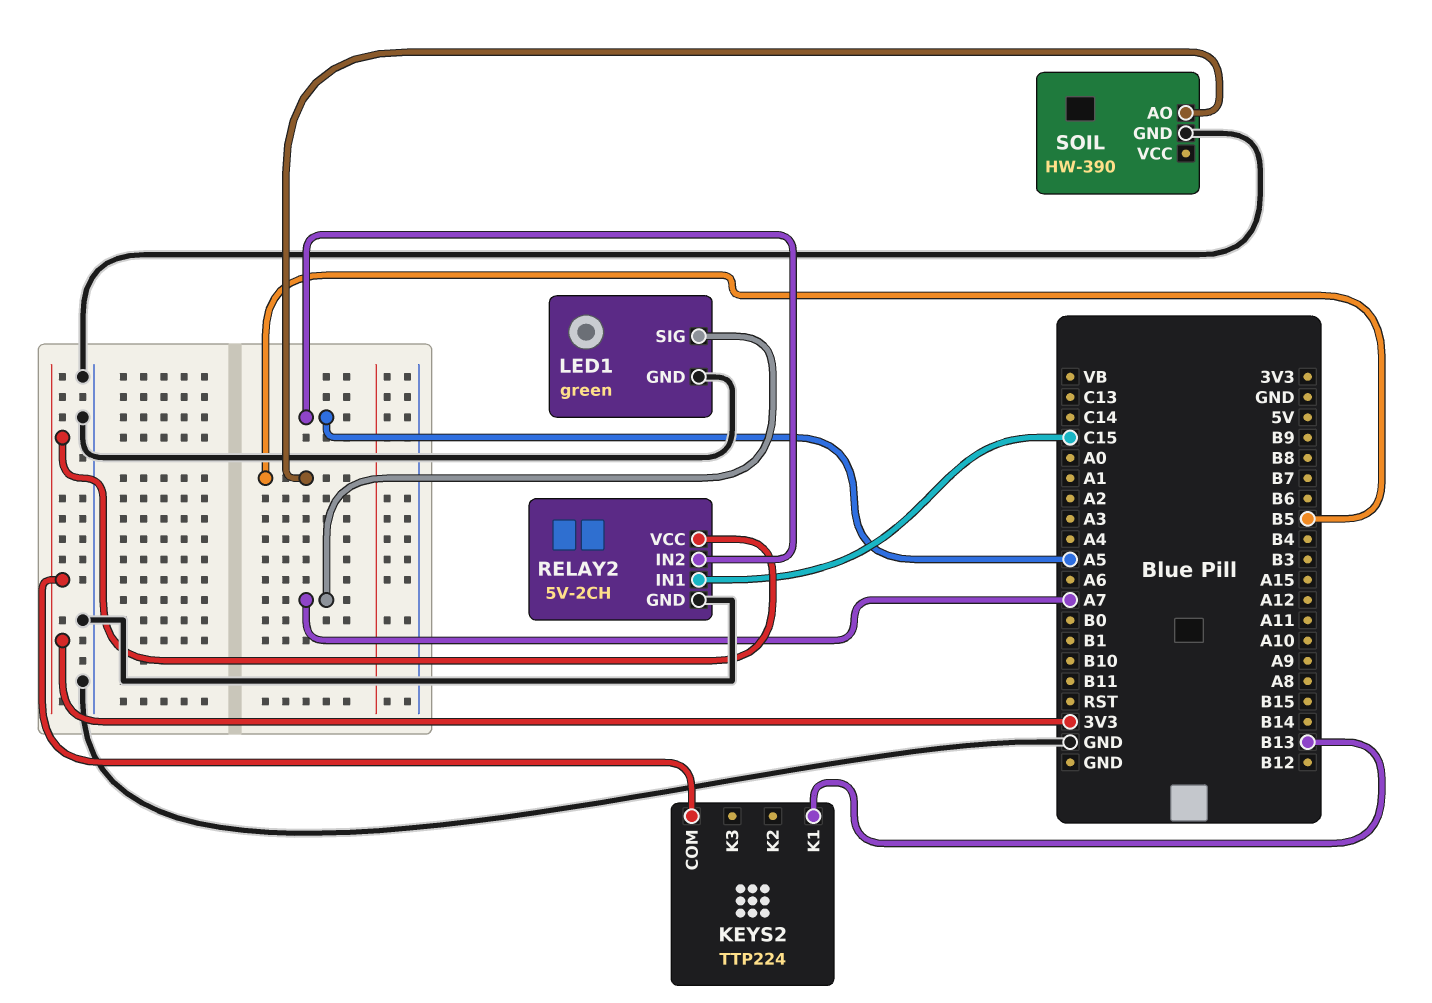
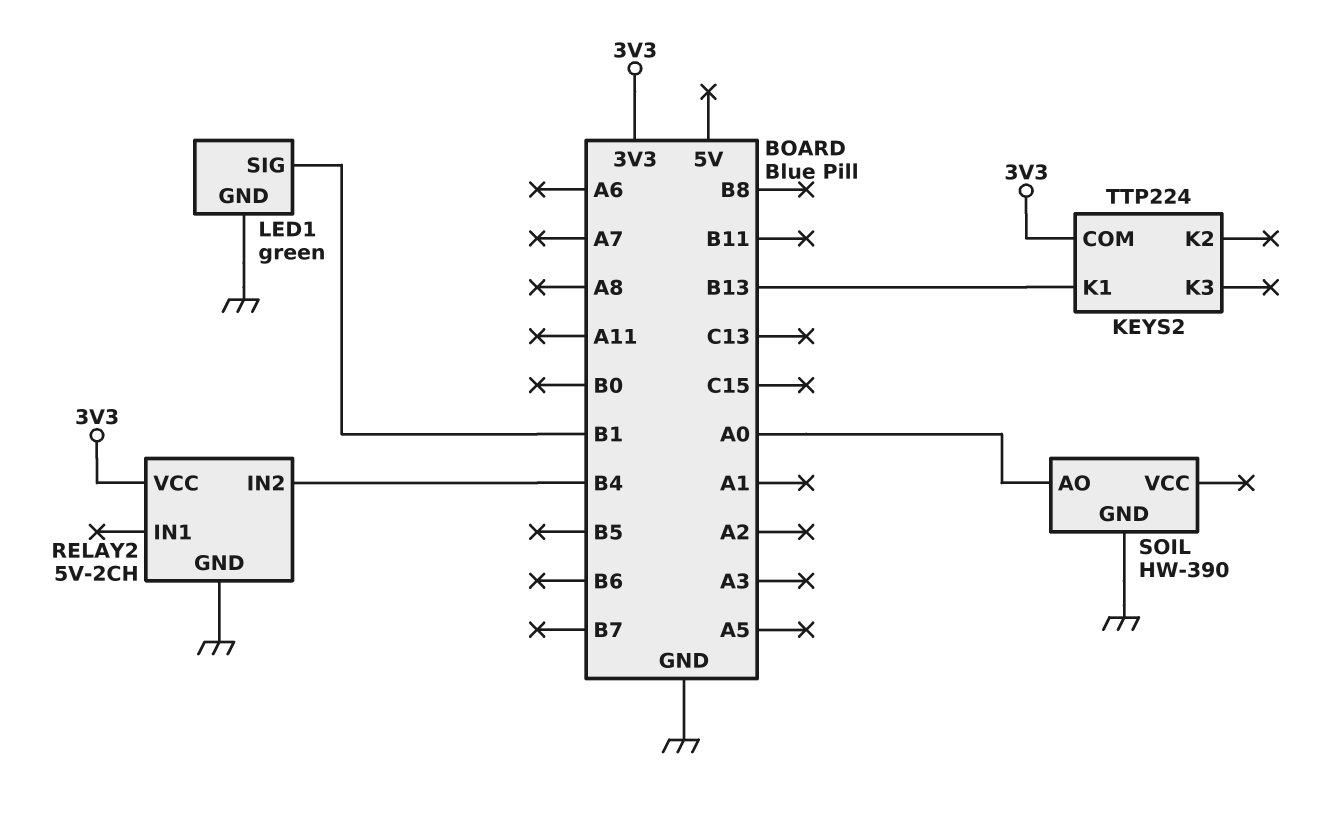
LED1 pin SIG: A7 -> B1
RELAY2 pin IN1: C15 -> none
RELAY2 pin IN2: A5 -> B4
SOIL pin AO: B5 -> A0

